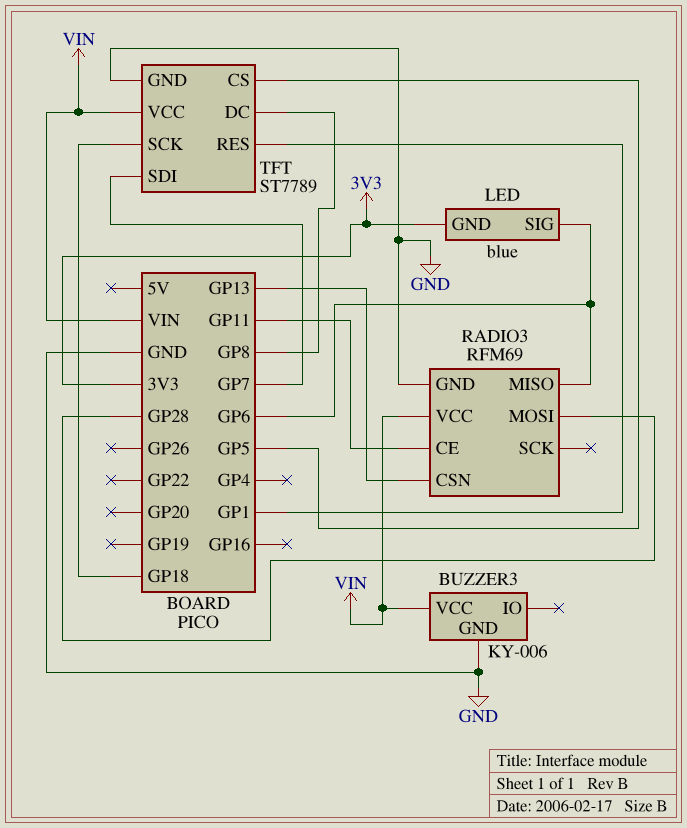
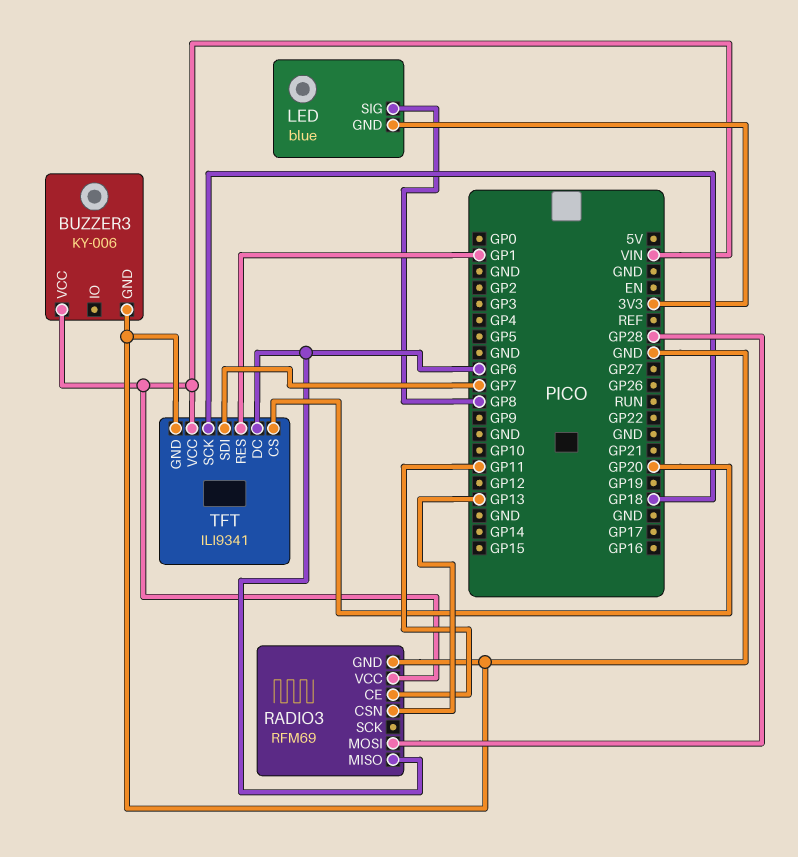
LED pin SIG: GP6 -> GP8
TFT: ST7789 -> ILI9341
TFT pin CS: GP5 -> GP20
TFT pin DC: GP8 -> GP6

